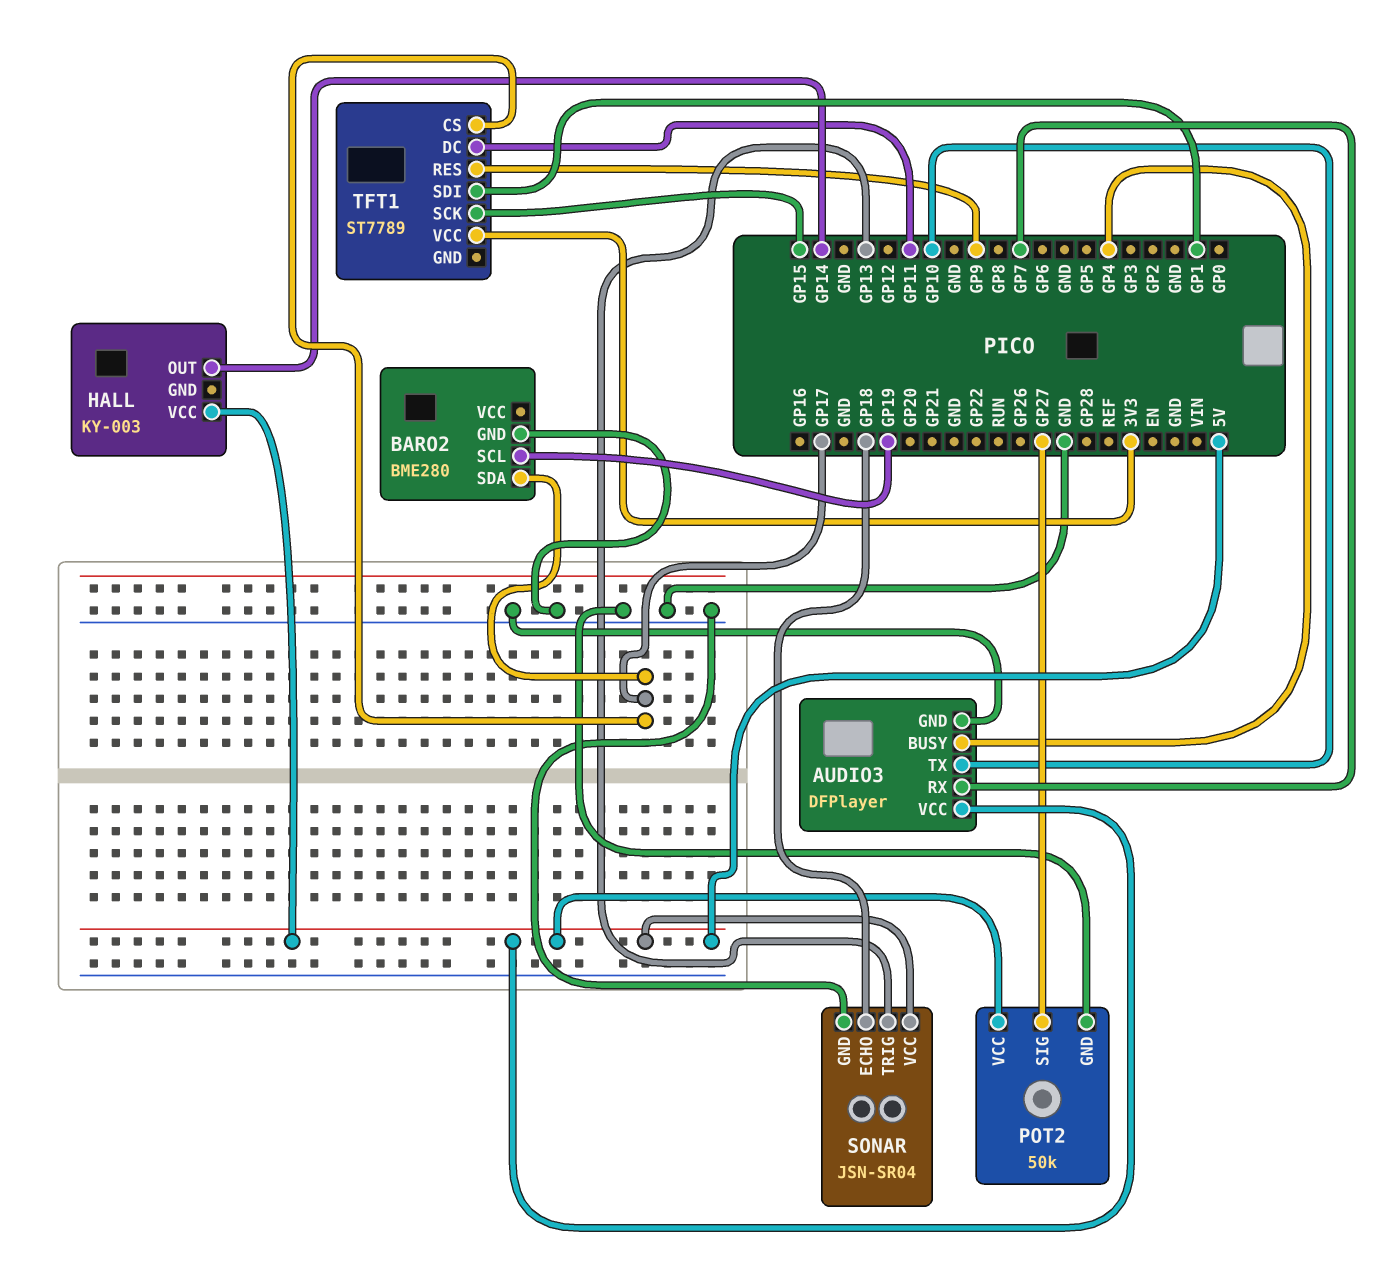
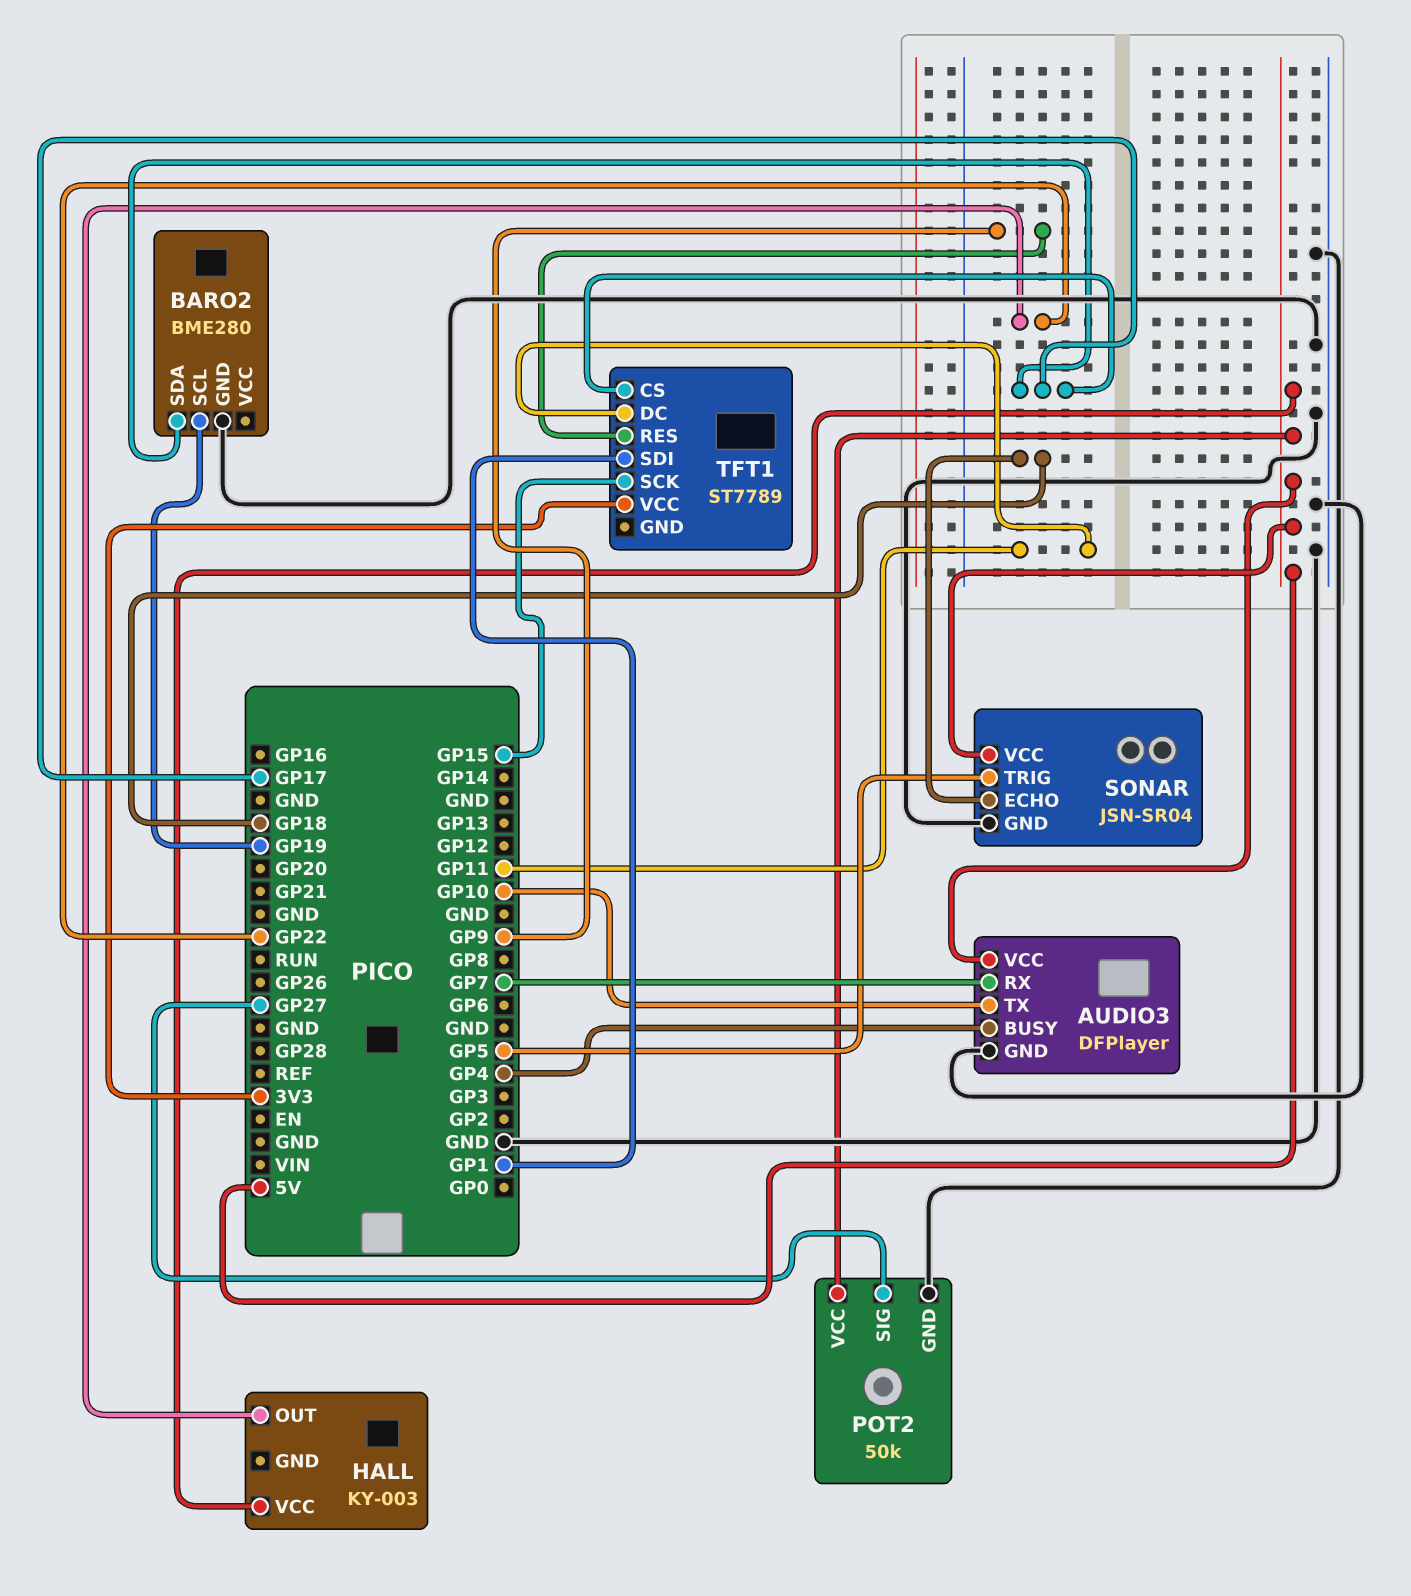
HALL pin OUT: GP14 -> GP22
SONAR pin TRIG: GP13 -> GP5

